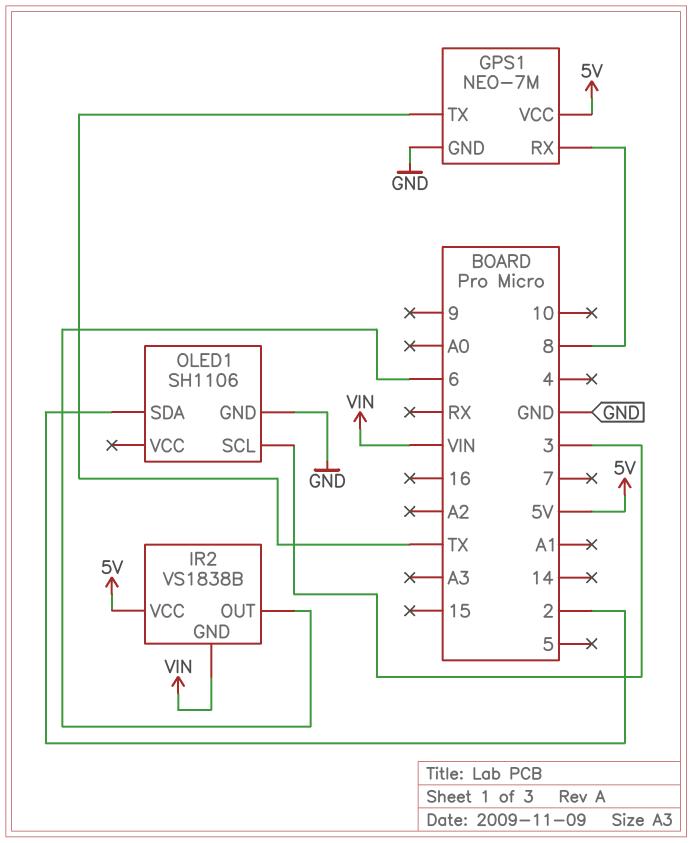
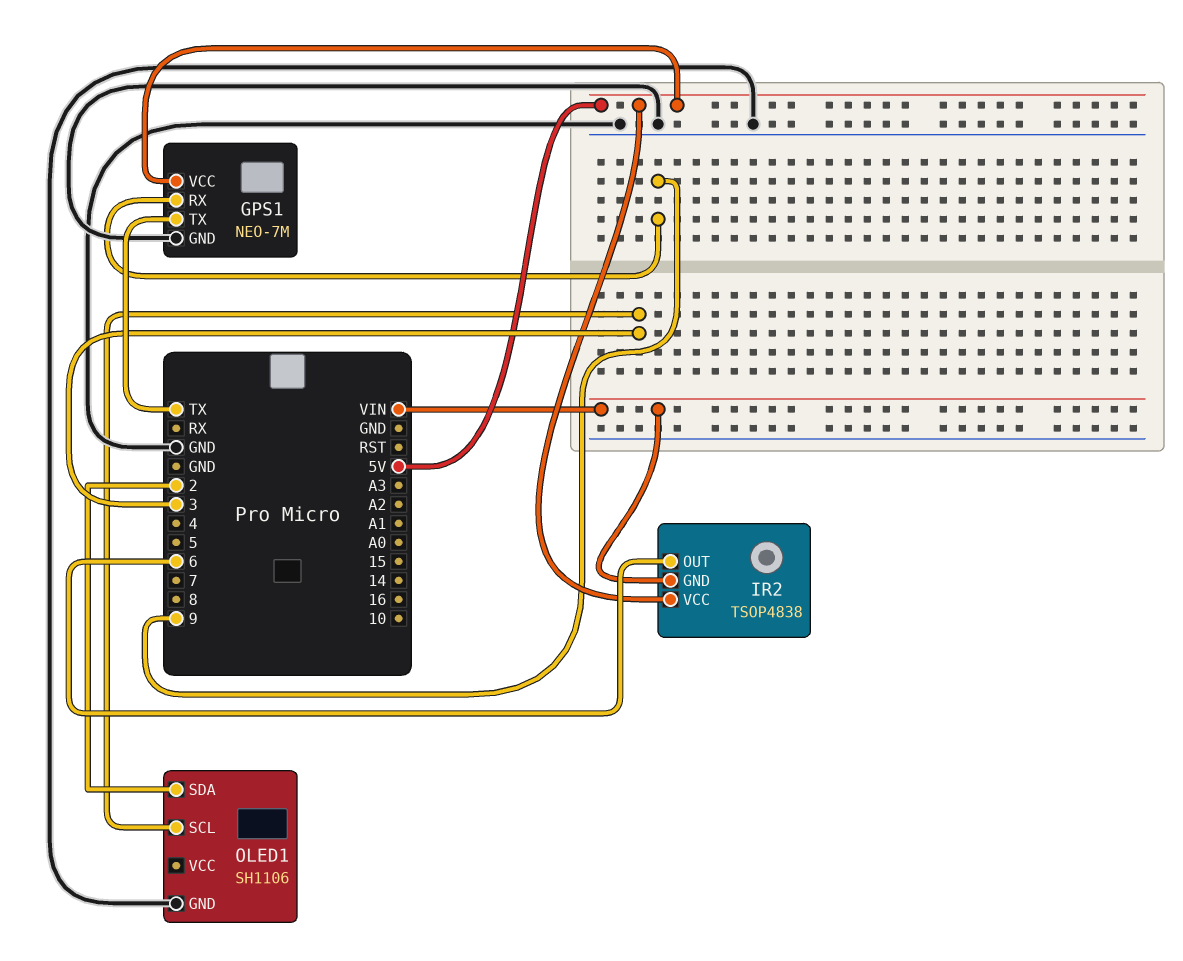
GPS1 pin RX: 8 -> 9
IR2: VS1838B -> TSOP4838

